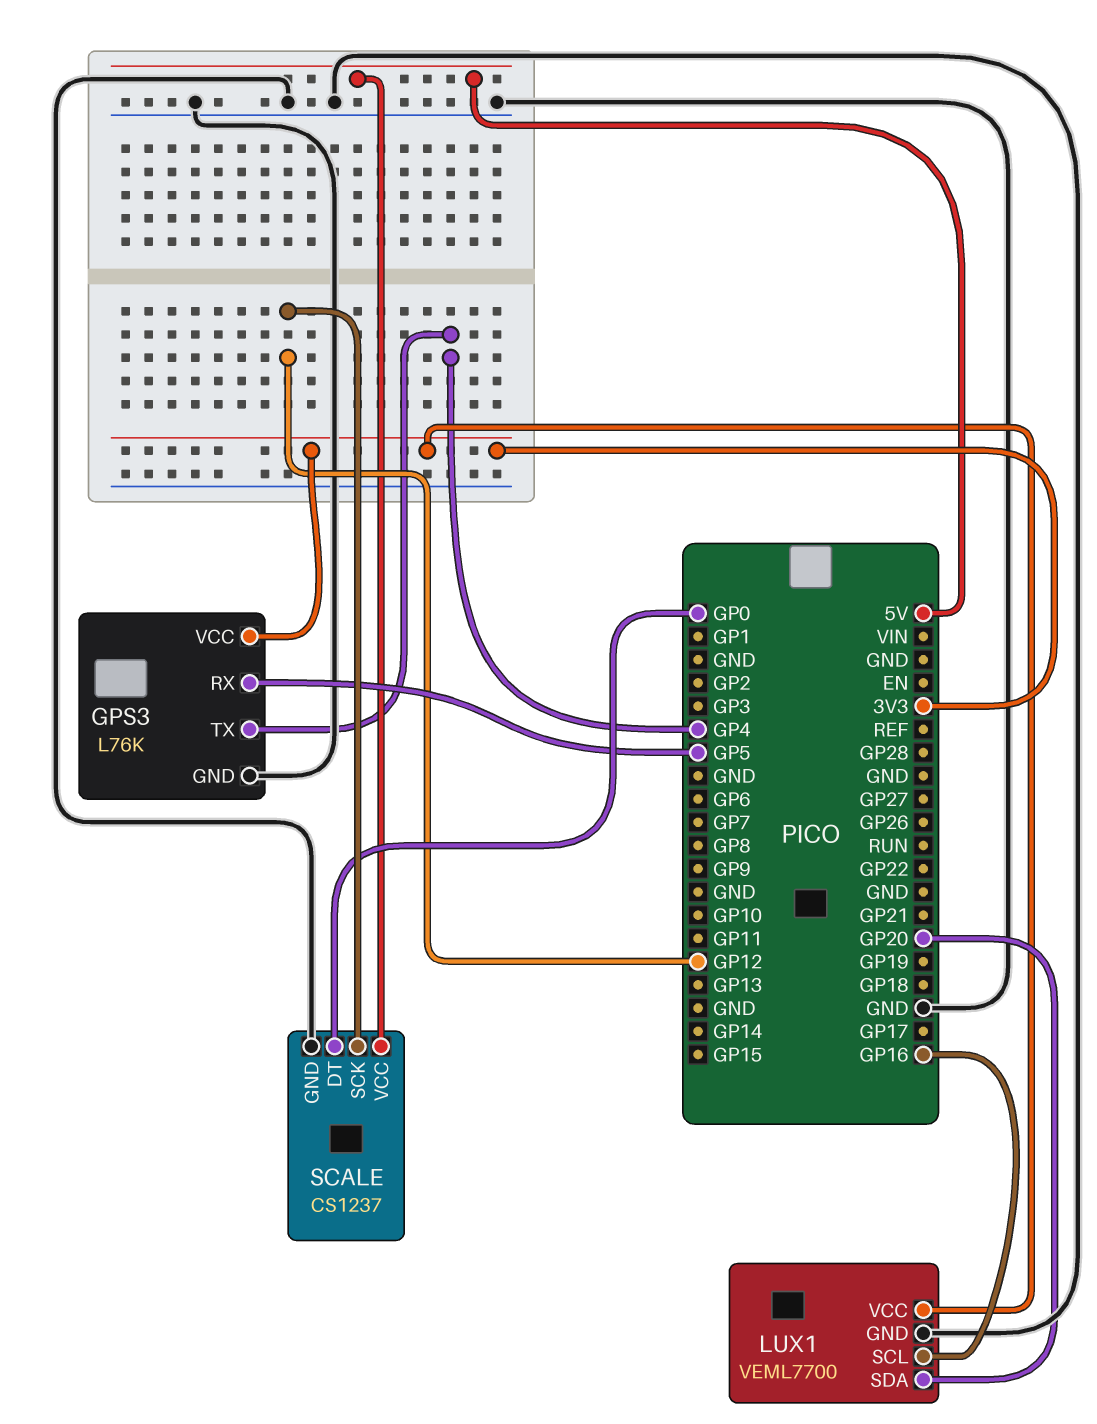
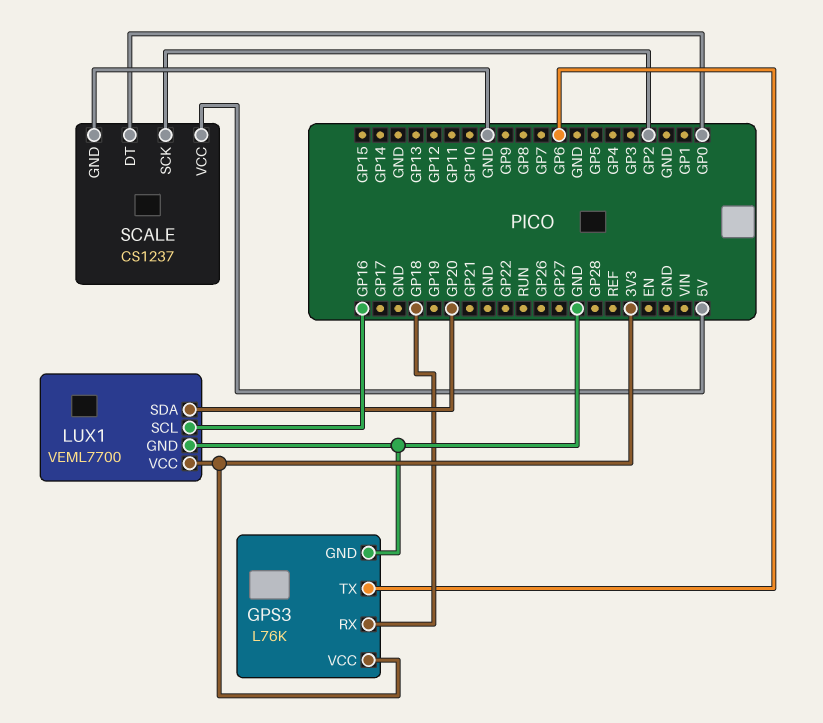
GPS3 pin RX: GP5 -> GP18
GPS3 pin TX: GP4 -> GP6
SCALE pin SCK: GP12 -> GP2

